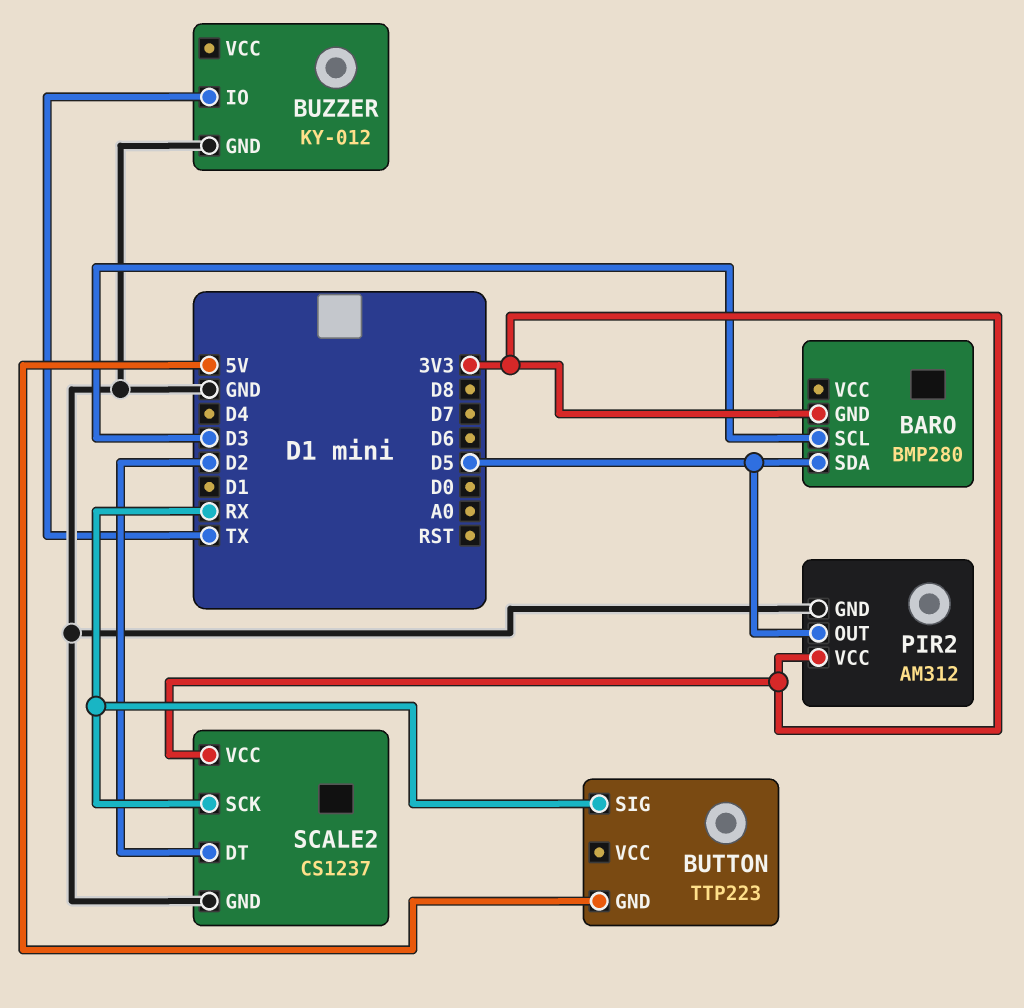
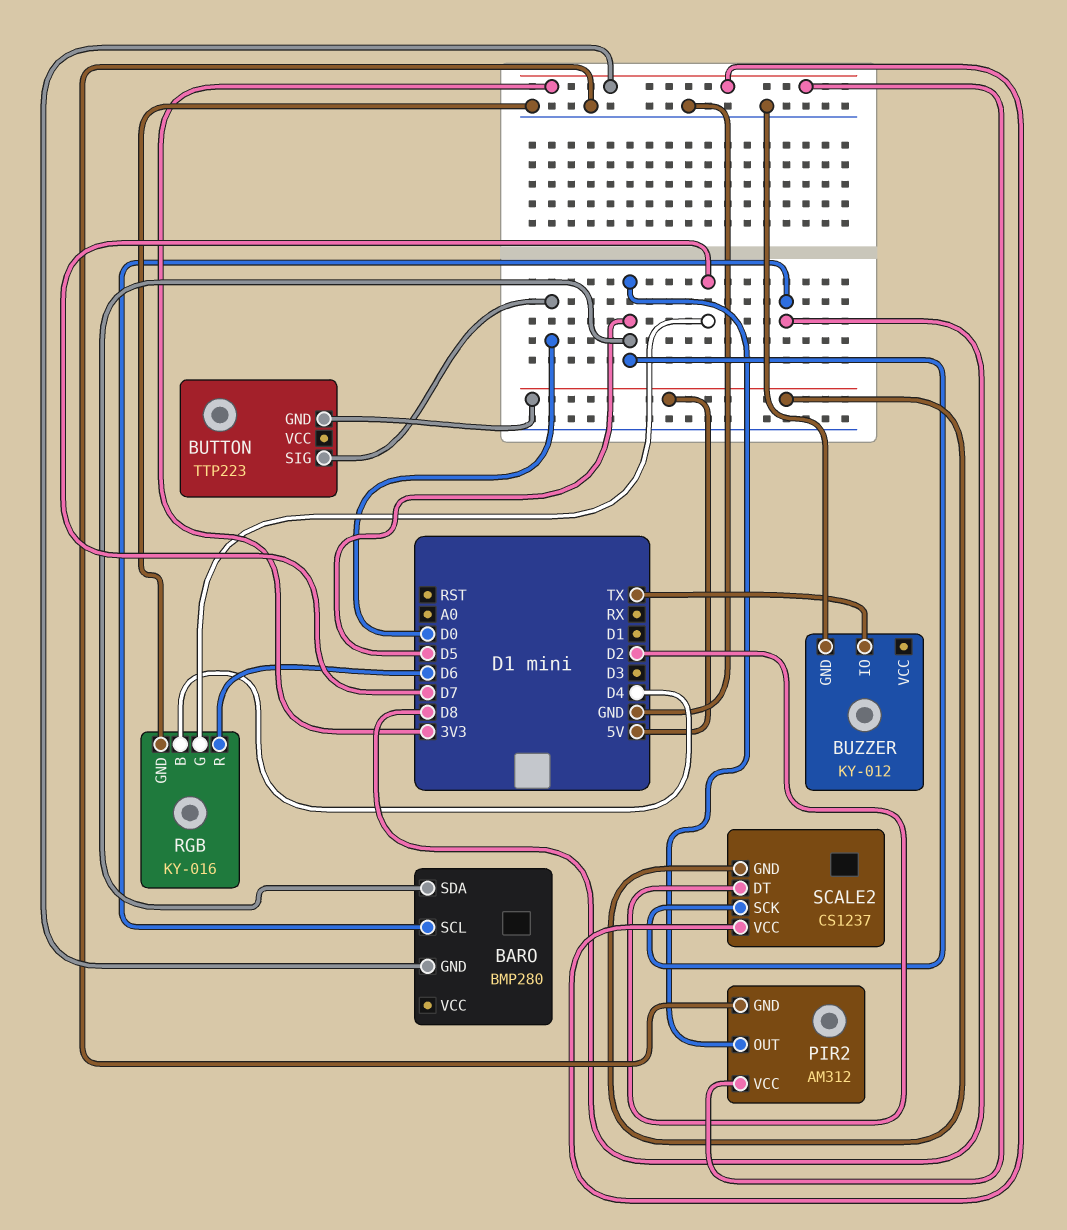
BARO pin SCL: D3 -> D8
BUTTON pin SIG: RX -> D0
RGB: none -> KY-016
RGB pin B: none -> D4
RGB pin G: none -> D7
RGB pin GND: none -> GND
RGB pin R: none -> D6
SCALE2 pin GND: GND -> 5V
SCALE2 pin SCK: RX -> D5

